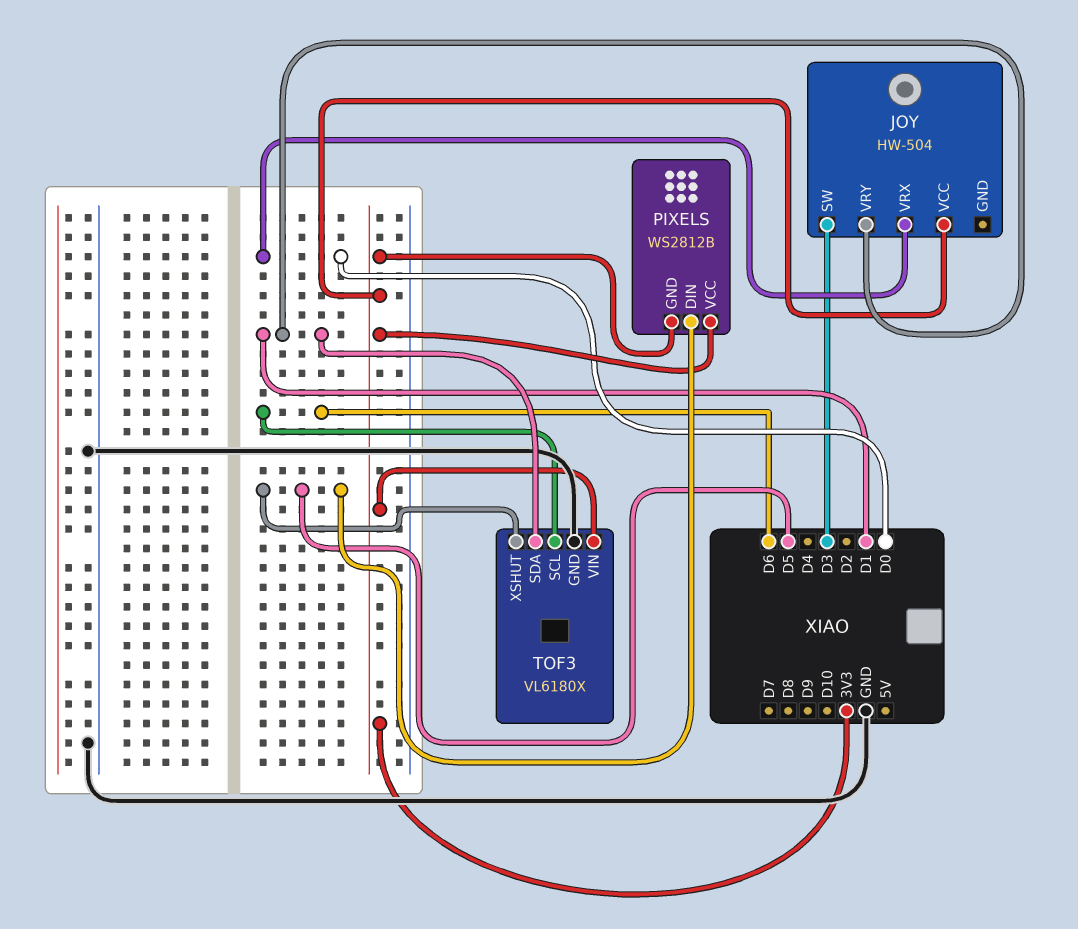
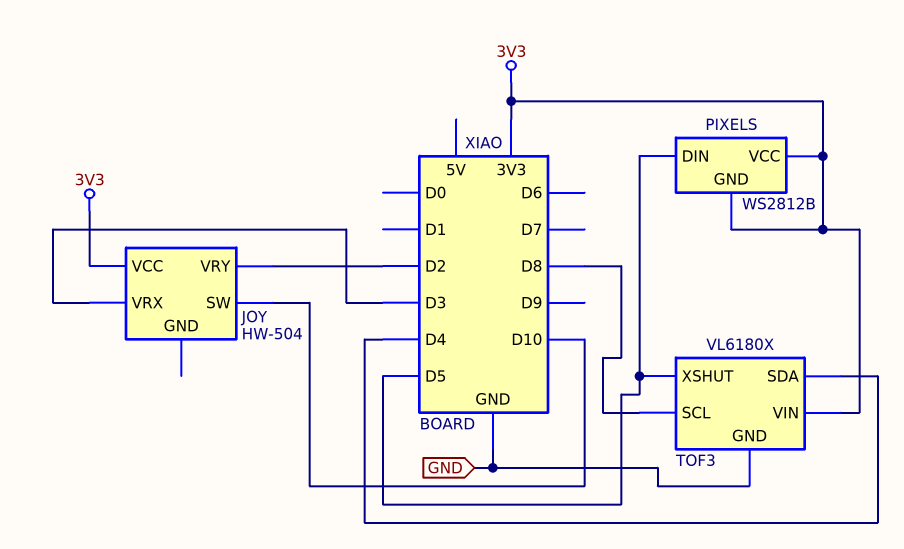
JOY pin SW: D3 -> D10
JOY pin VRX: D0 -> D3
JOY pin VRY: D1 -> D2
TOF3 pin SCL: D6 -> D8
TOF3 pin SDA: D1 -> D4

